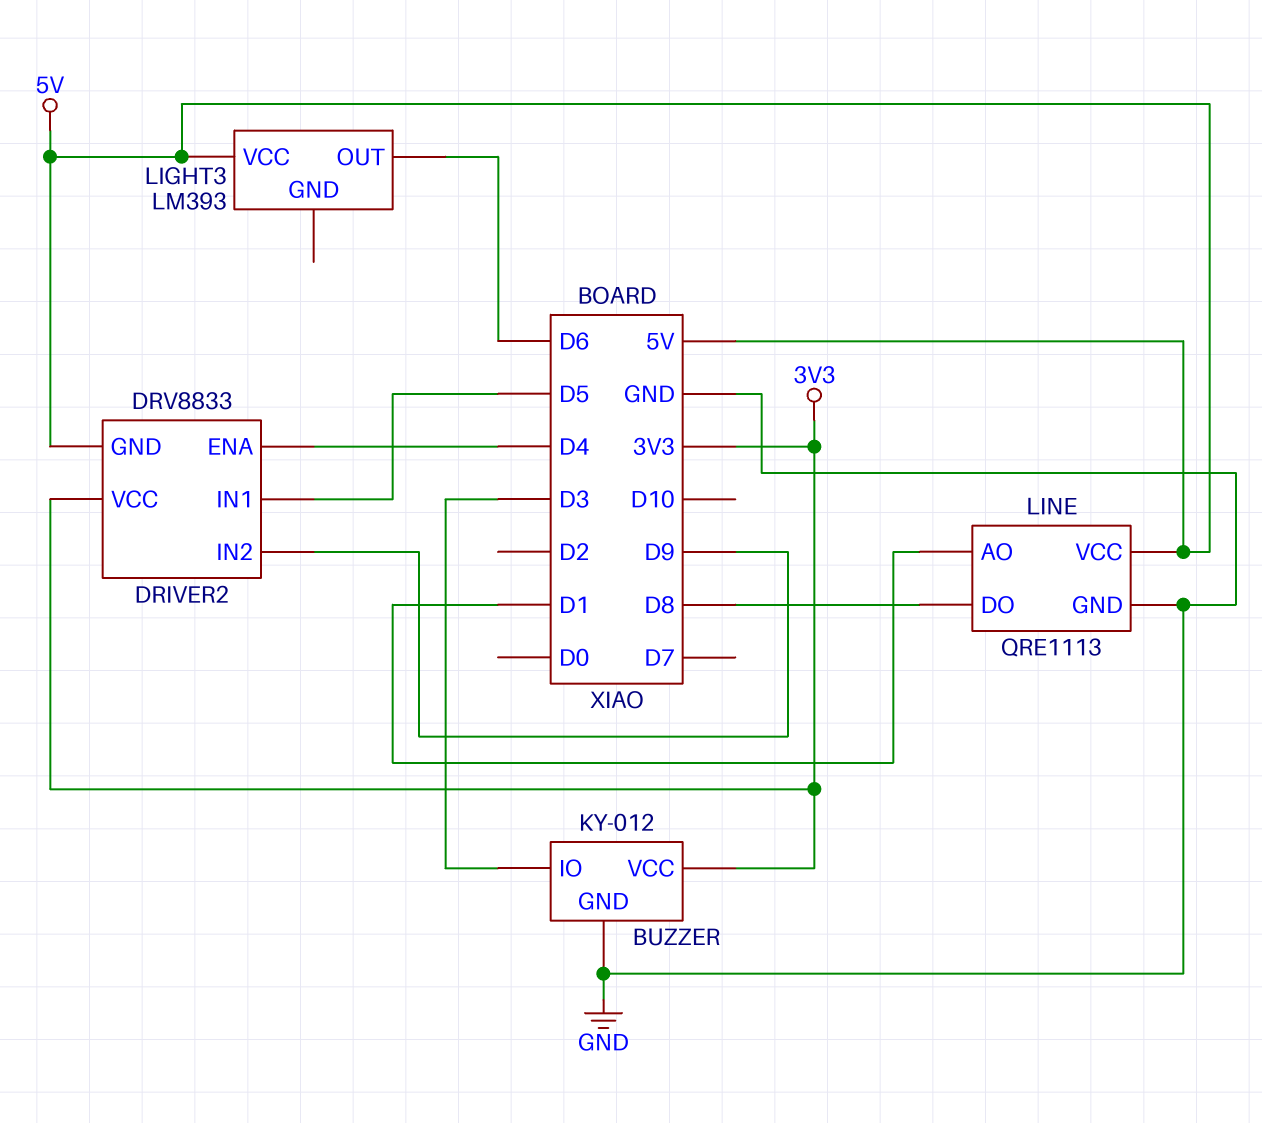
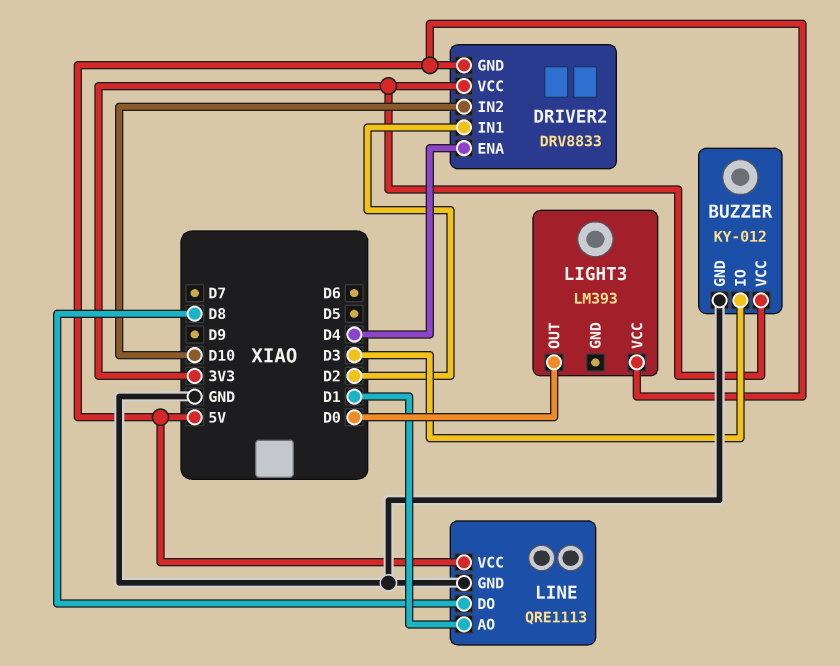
DRIVER2 pin IN1: D5 -> D2
DRIVER2 pin IN2: D9 -> D10
LIGHT3 pin OUT: D6 -> D0

